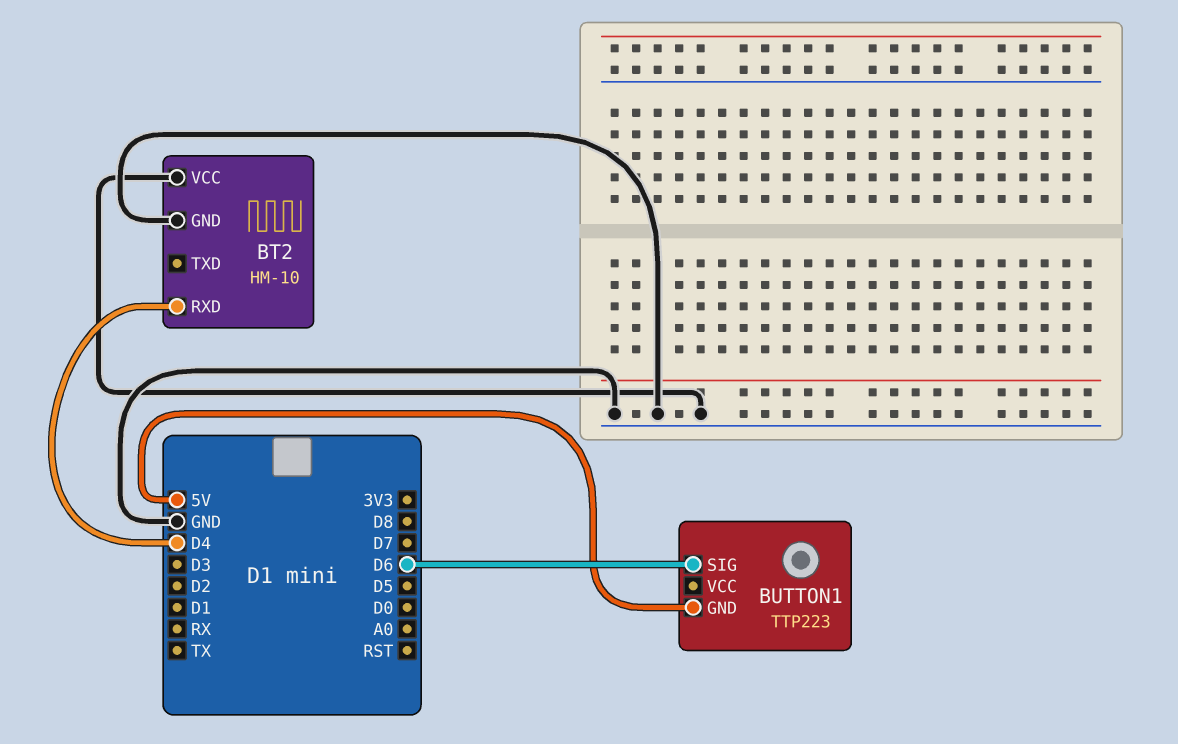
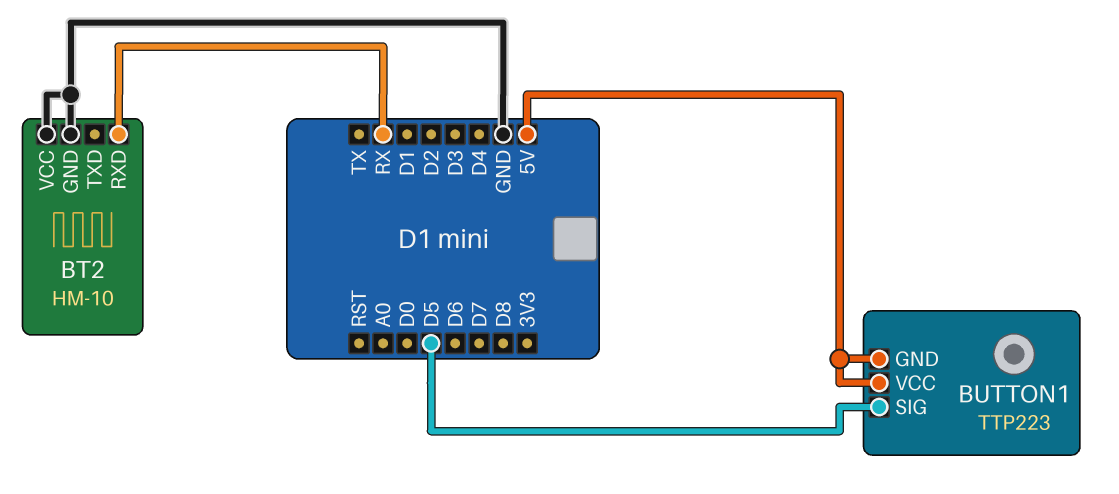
BT2 pin RXD: D4 -> RX
BUTTON1 pin SIG: D6 -> D5
BUTTON1 pin VCC: none -> 5V

